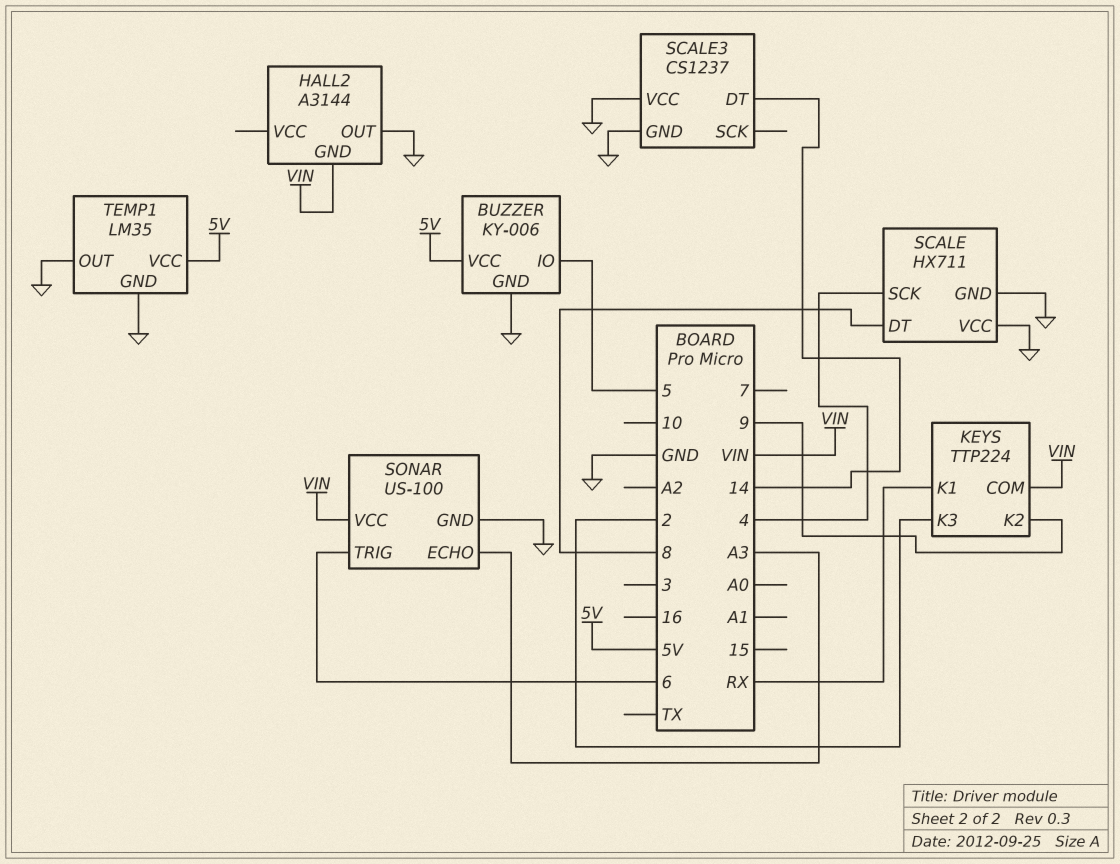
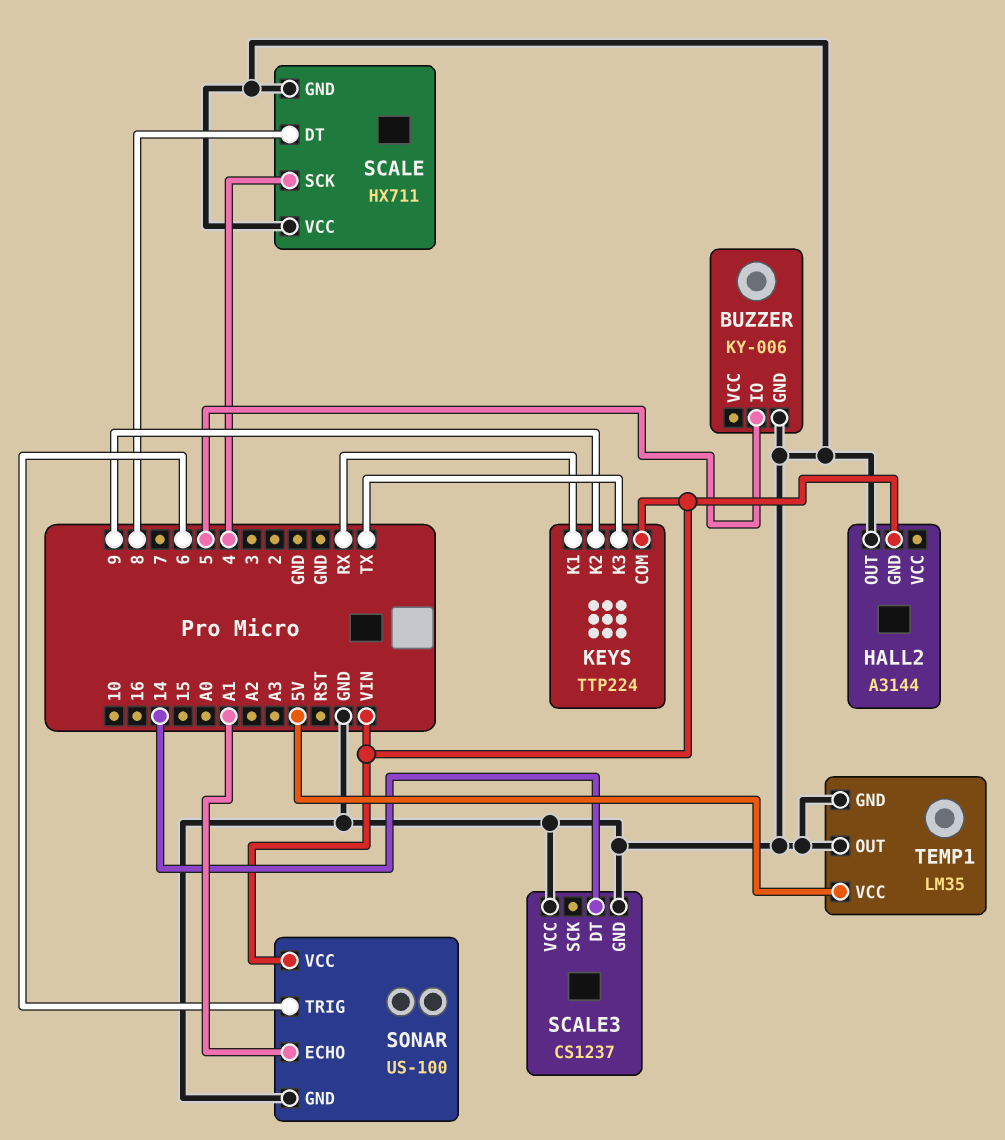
BUZZER pin VCC: 5V -> none
KEYS pin K3: 2 -> TX
SONAR pin ECHO: A3 -> A1

